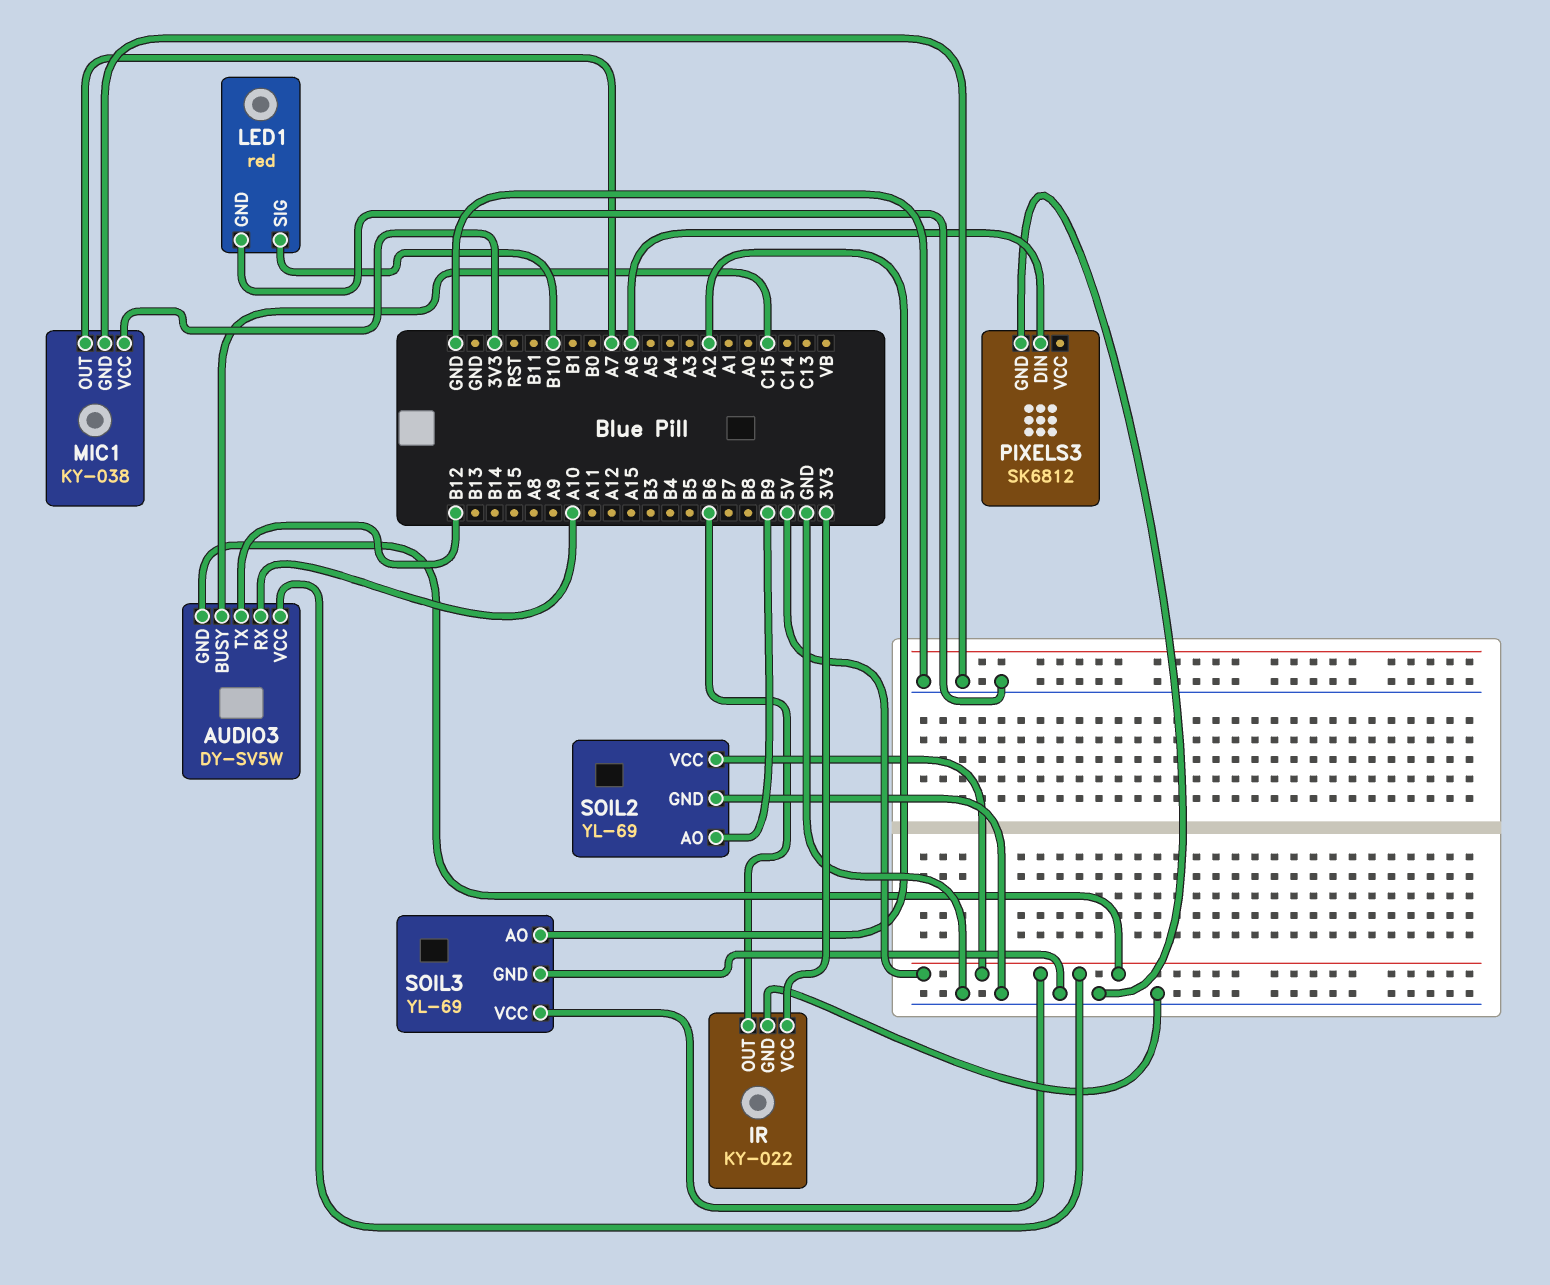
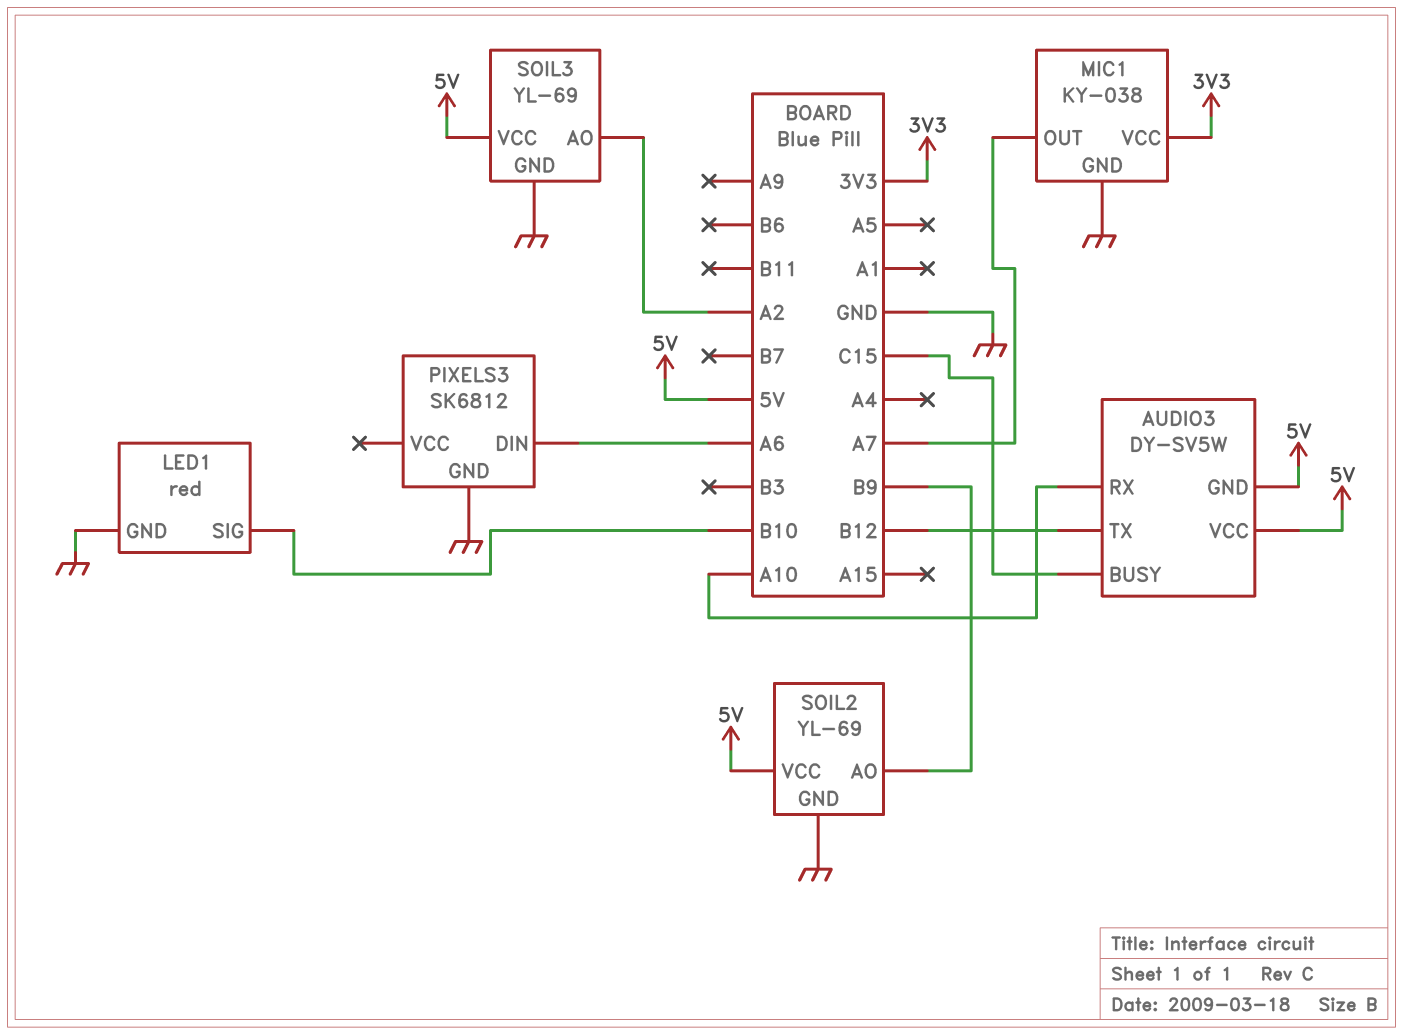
IR: KY-022 -> none
IR pin GND: GND -> none
IR pin OUT: B6 -> none
IR pin VCC: 3V3 -> none

